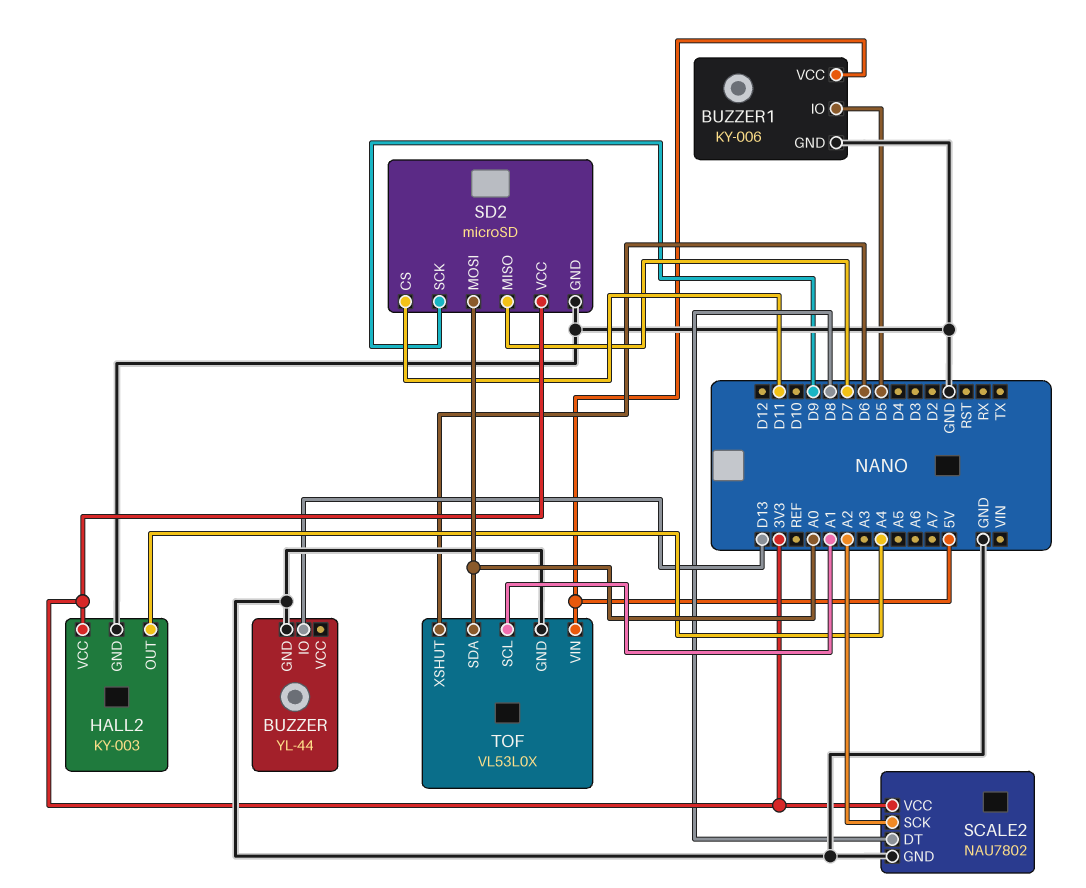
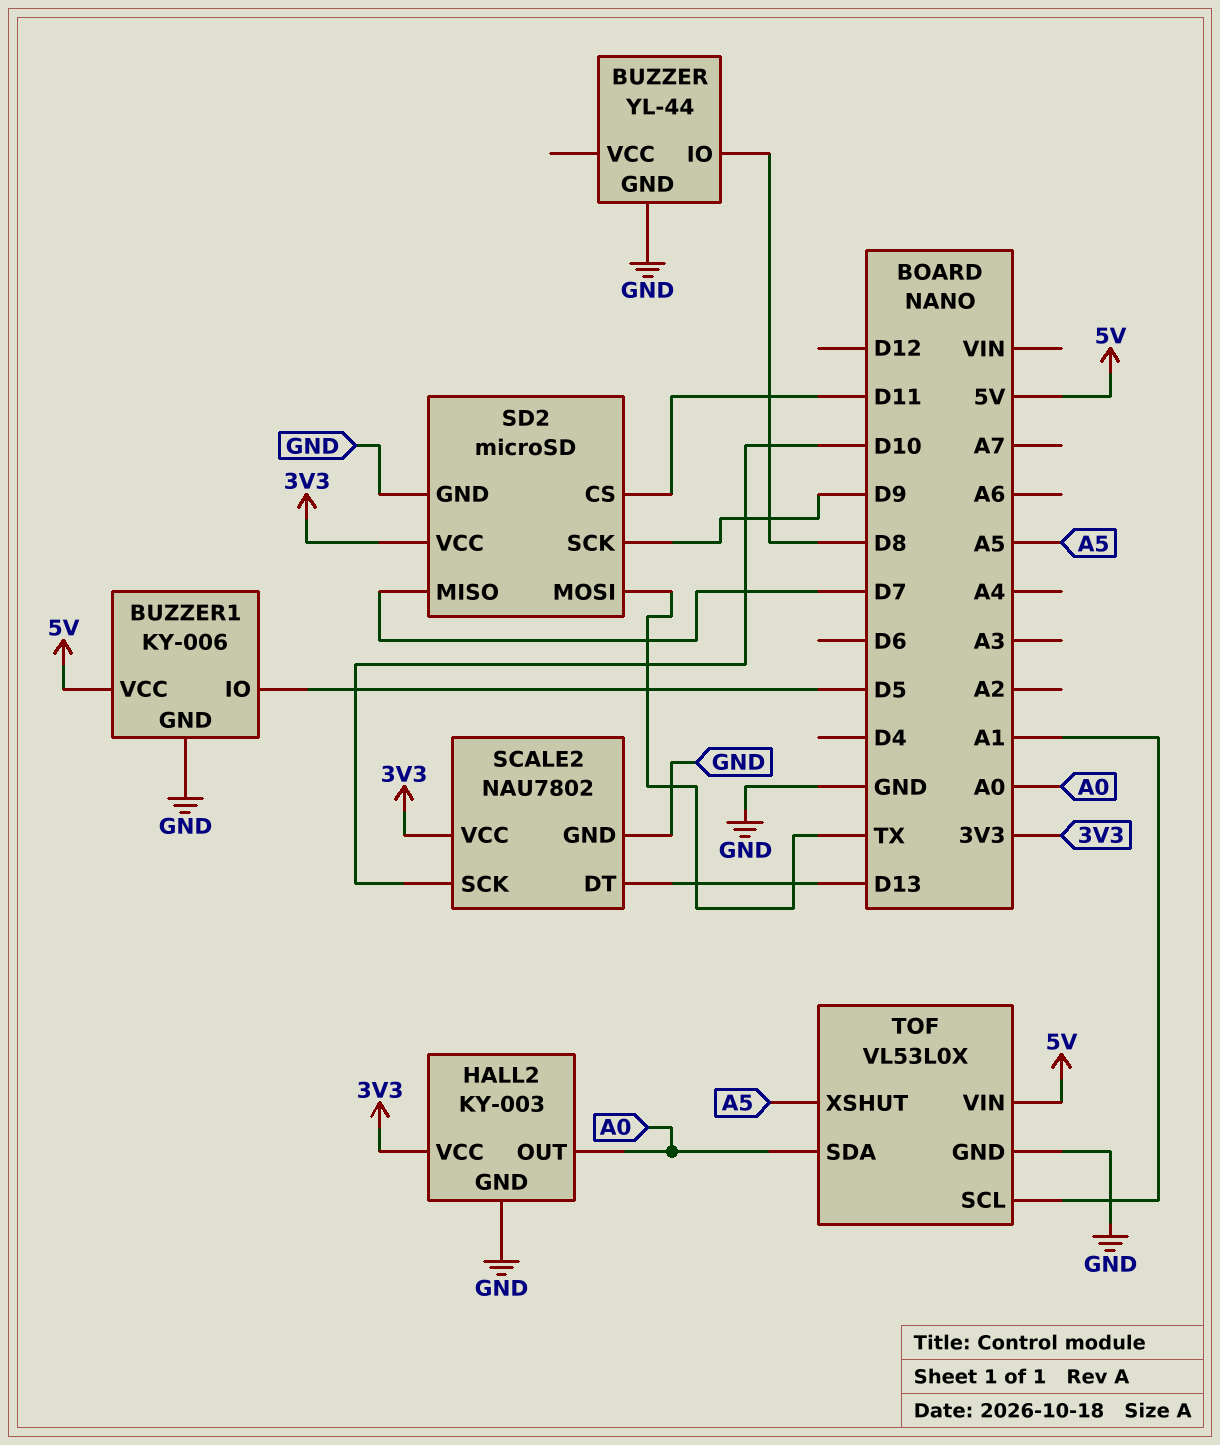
BUZZER pin IO: D13 -> D8
HALL2 pin OUT: A4 -> A0
SCALE2 pin DT: D8 -> D13
SCALE2 pin SCK: A2 -> D10
SD2 pin MOSI: A0 -> TX
TOF pin XSHUT: D6 -> A5

